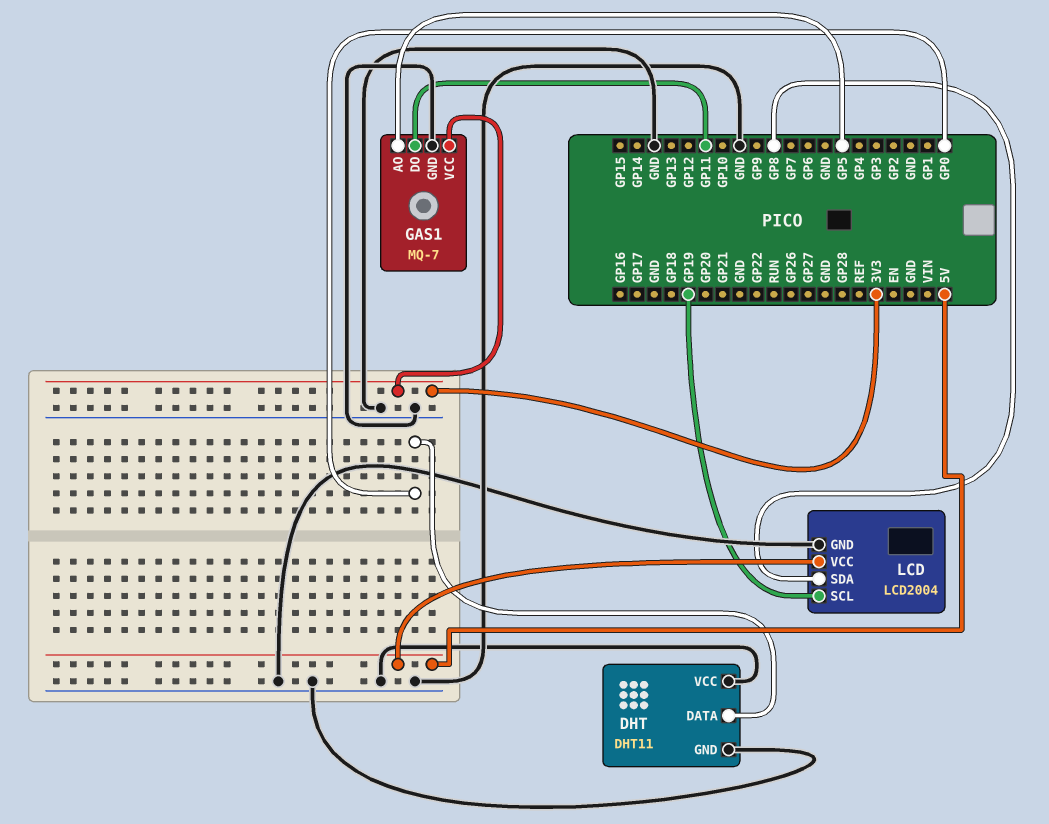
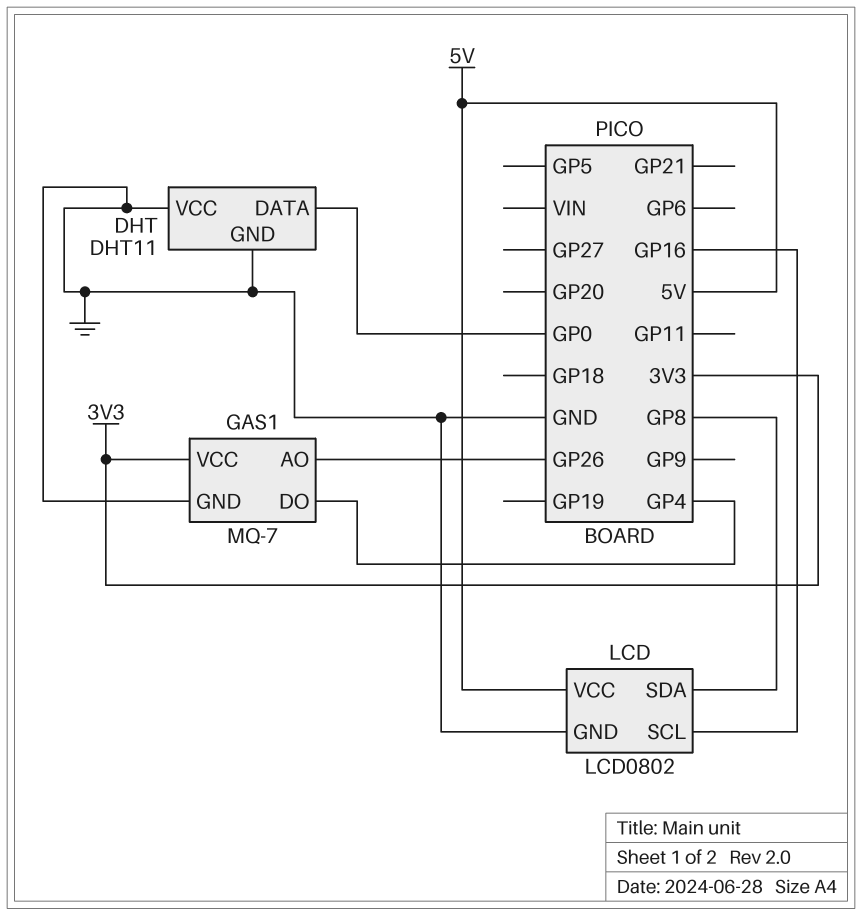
GAS1 pin AO: GP5 -> GP26
GAS1 pin DO: GP11 -> GP4
LCD: LCD2004 -> LCD0802
LCD pin SCL: GP19 -> GP16

